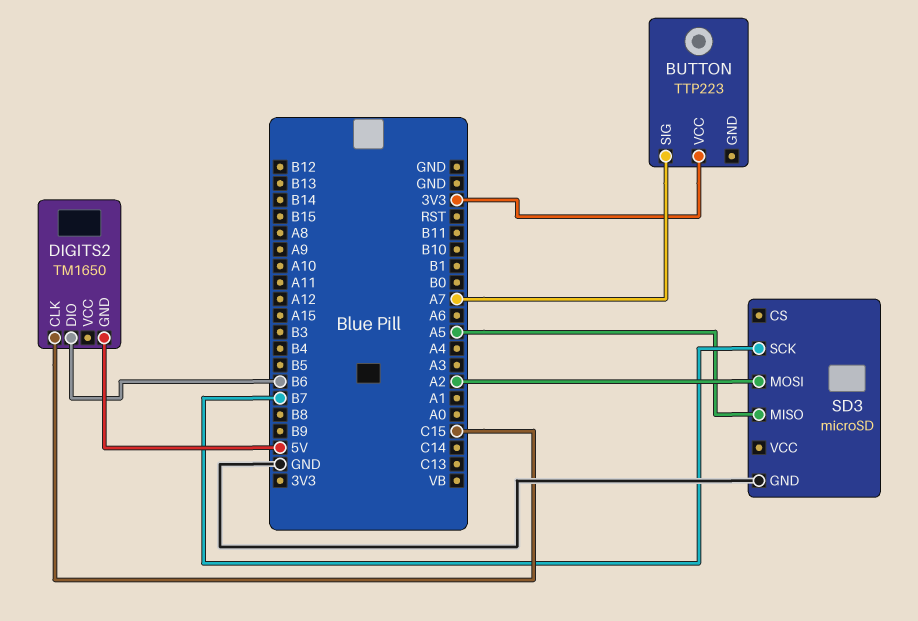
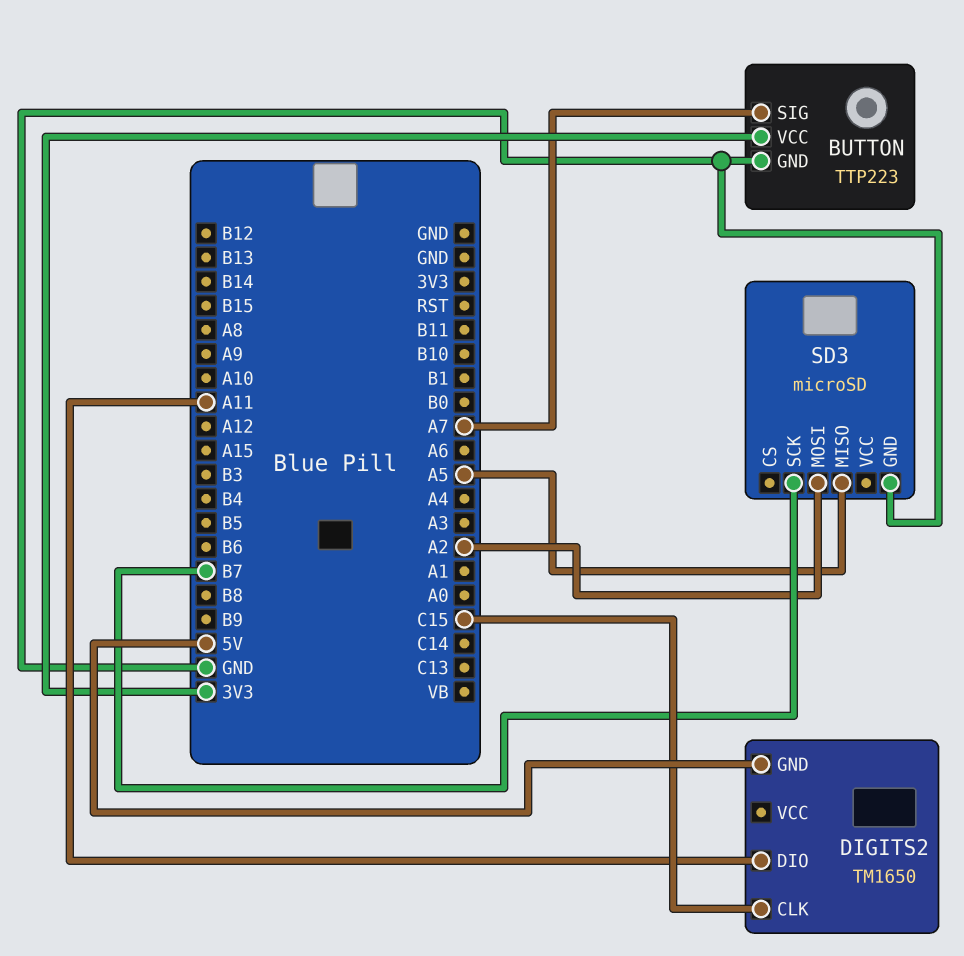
BUTTON pin GND: none -> GND
DIGITS2 pin DIO: B6 -> A11

